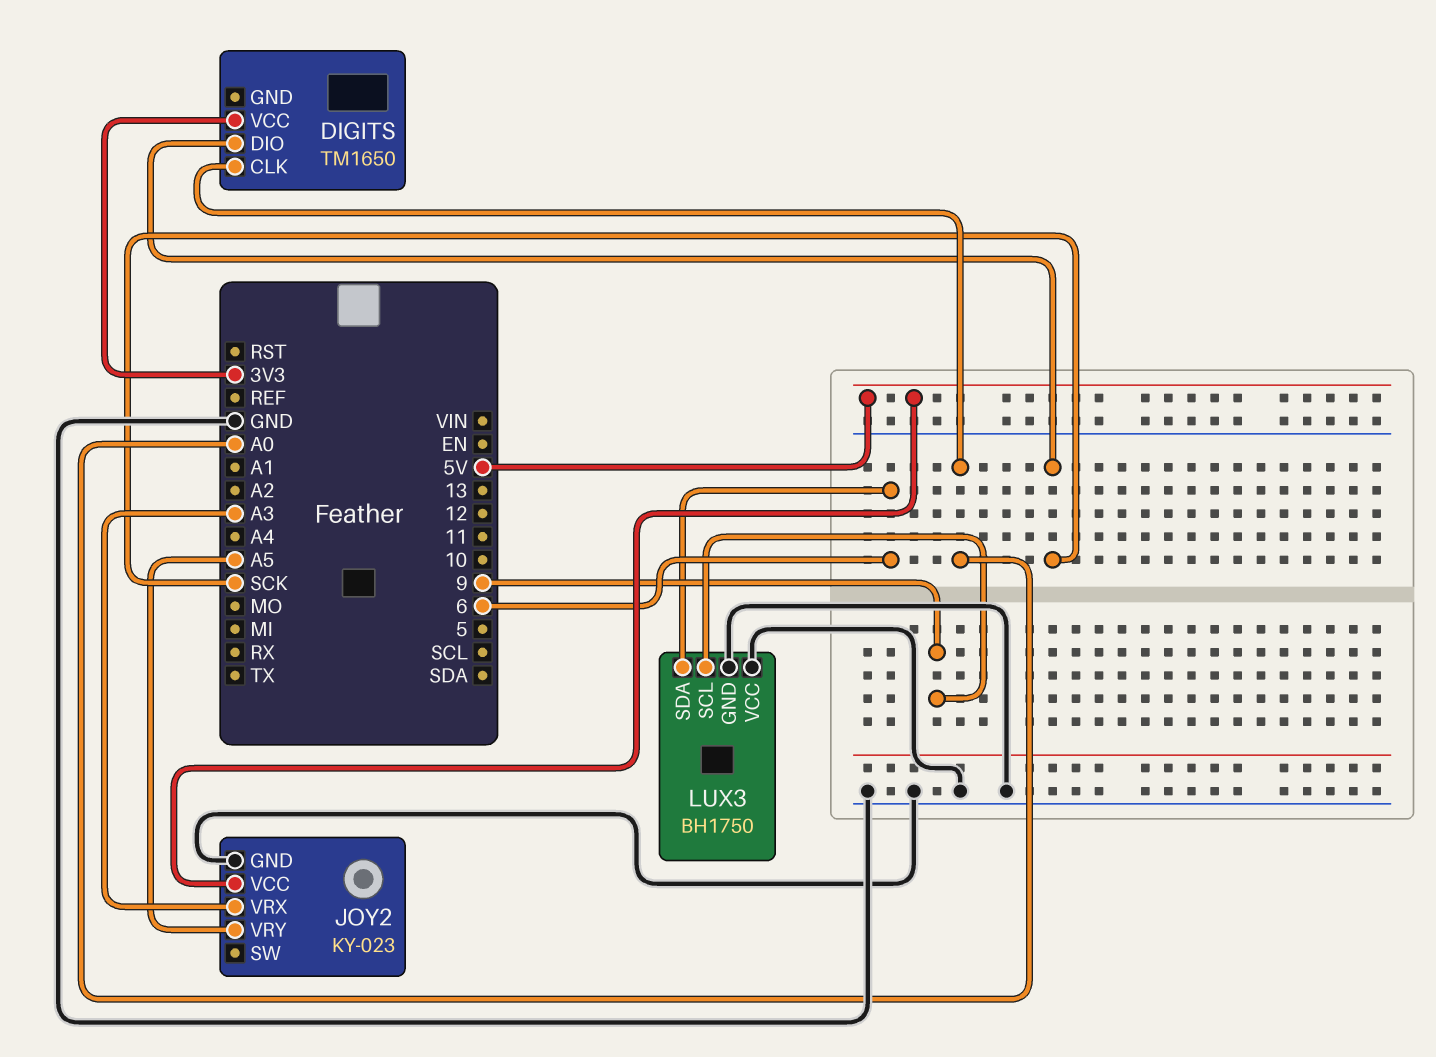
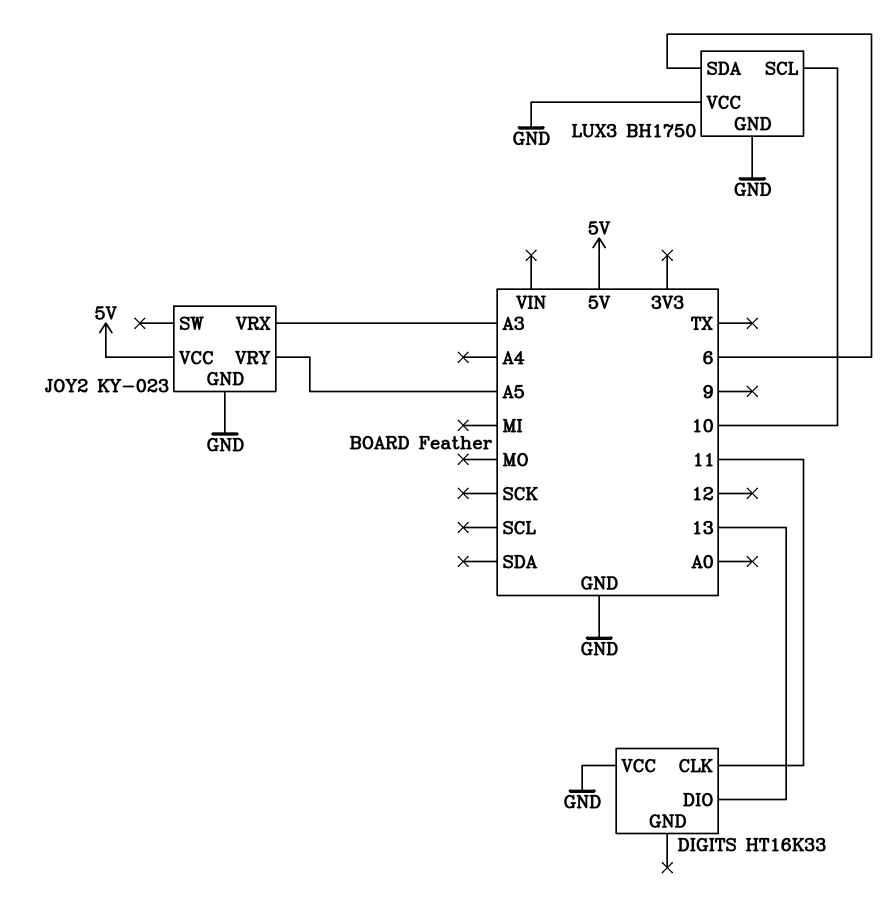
DIGITS: TM1650 -> HT16K33
DIGITS pin CLK: A0 -> 11
DIGITS pin DIO: SCK -> 13
DIGITS pin VCC: 3V3 -> GND
LUX3 pin SCL: 9 -> 10

